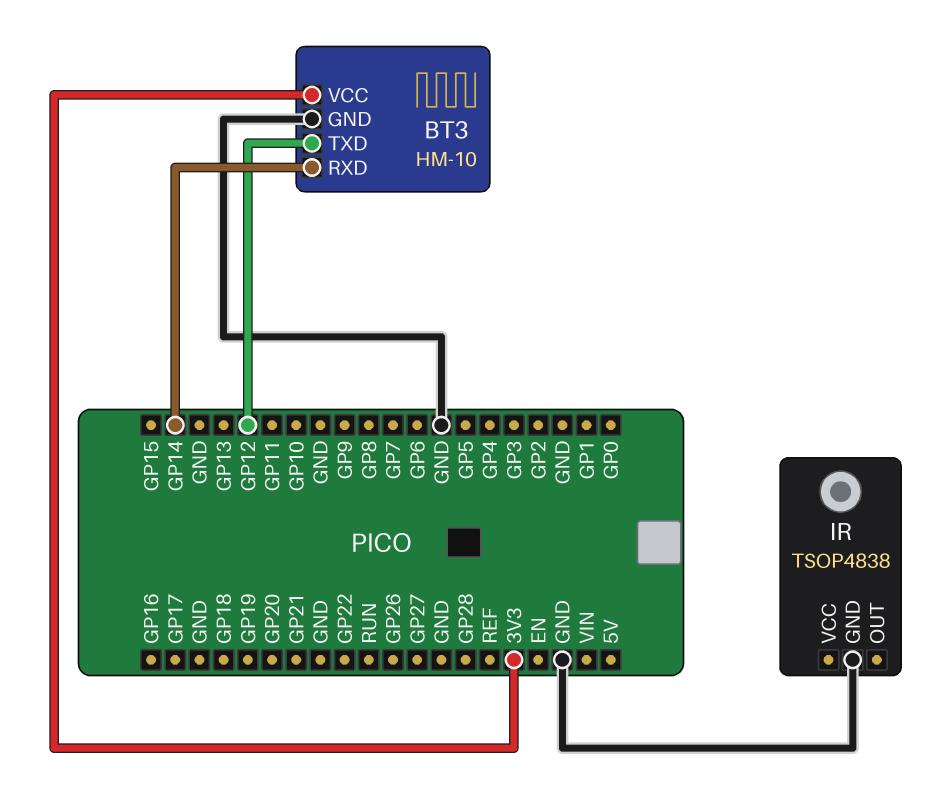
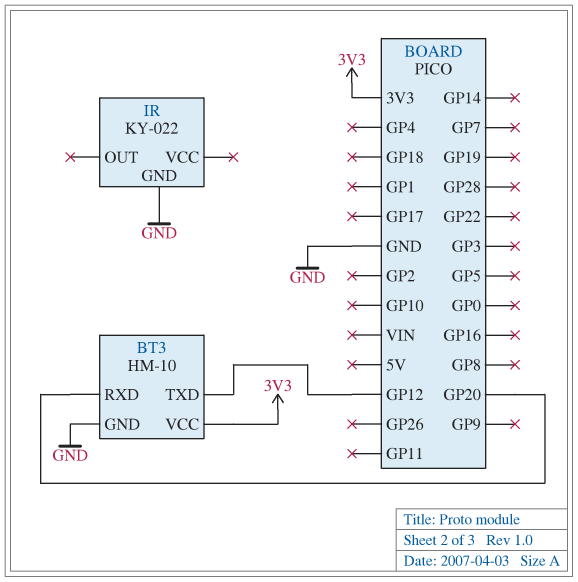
BT3 pin RXD: GP14 -> GP20
IR: TSOP4838 -> KY-022

